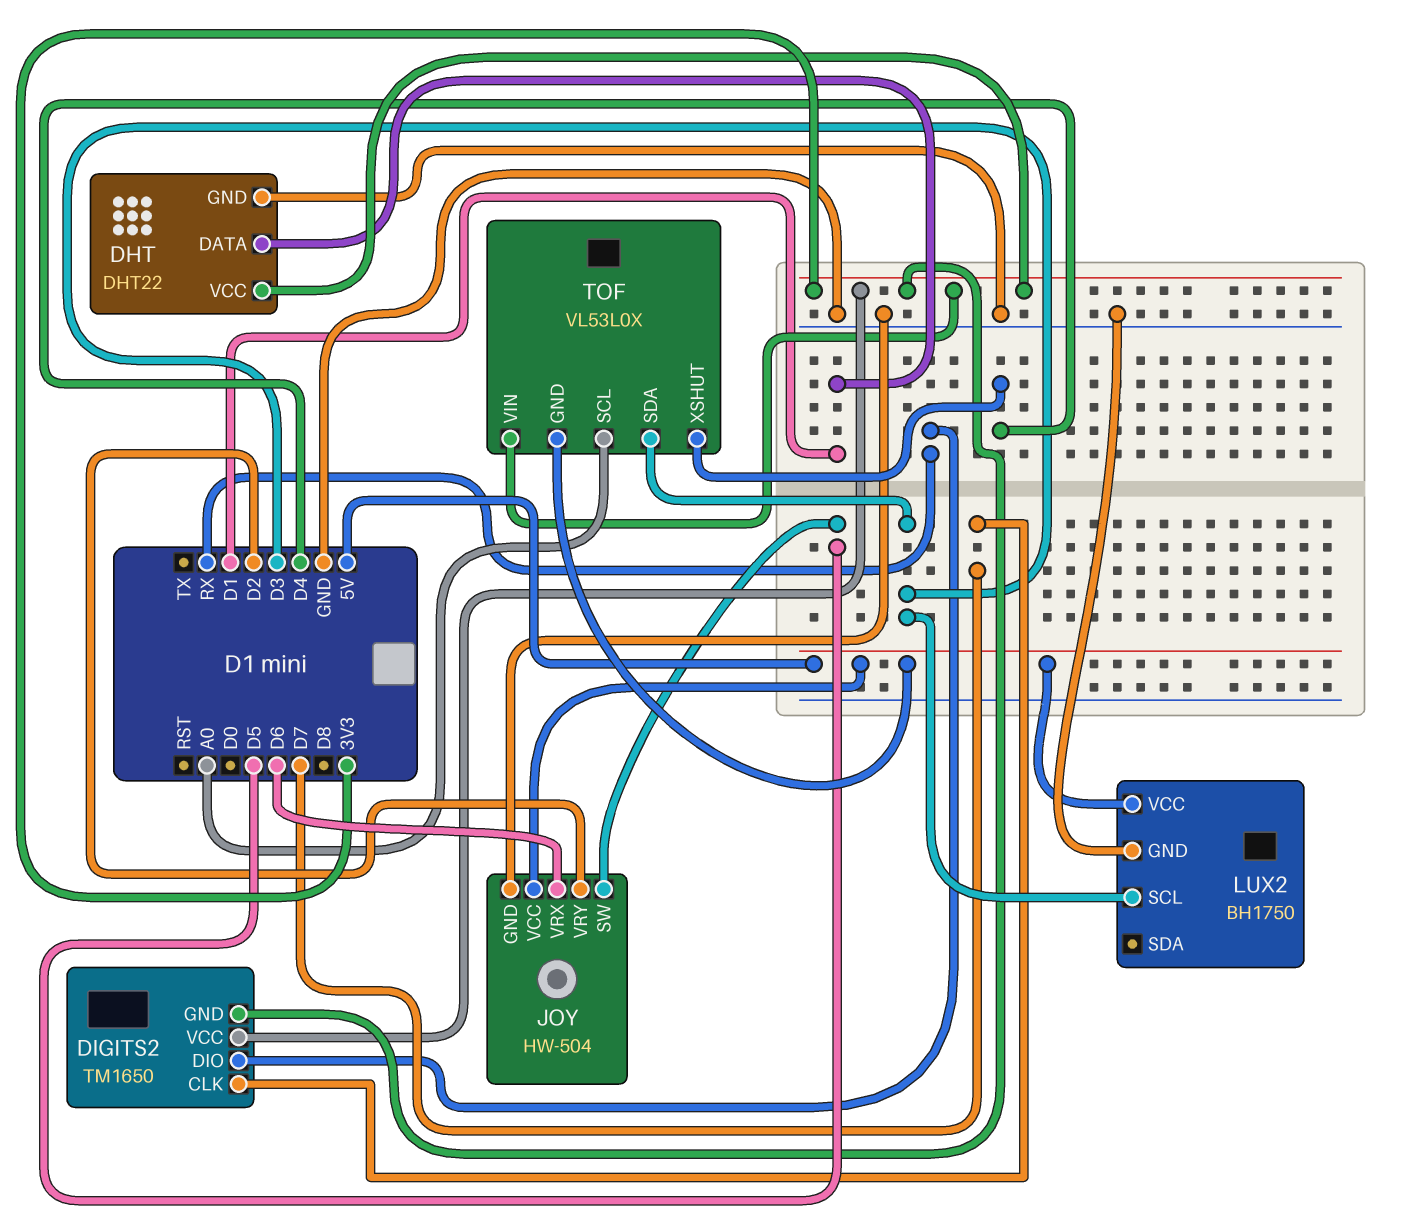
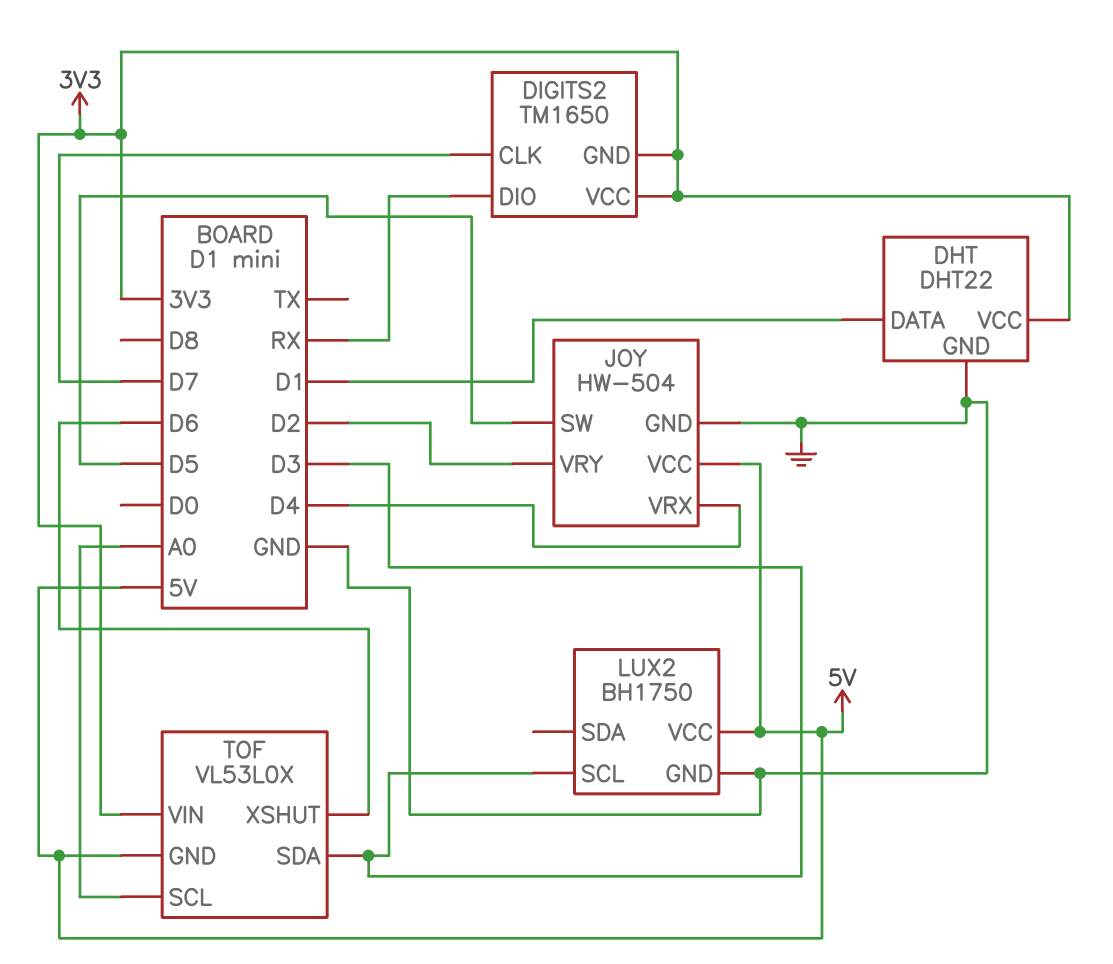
JOY pin VRX: D6 -> D4
TOF pin XSHUT: D4 -> D6

